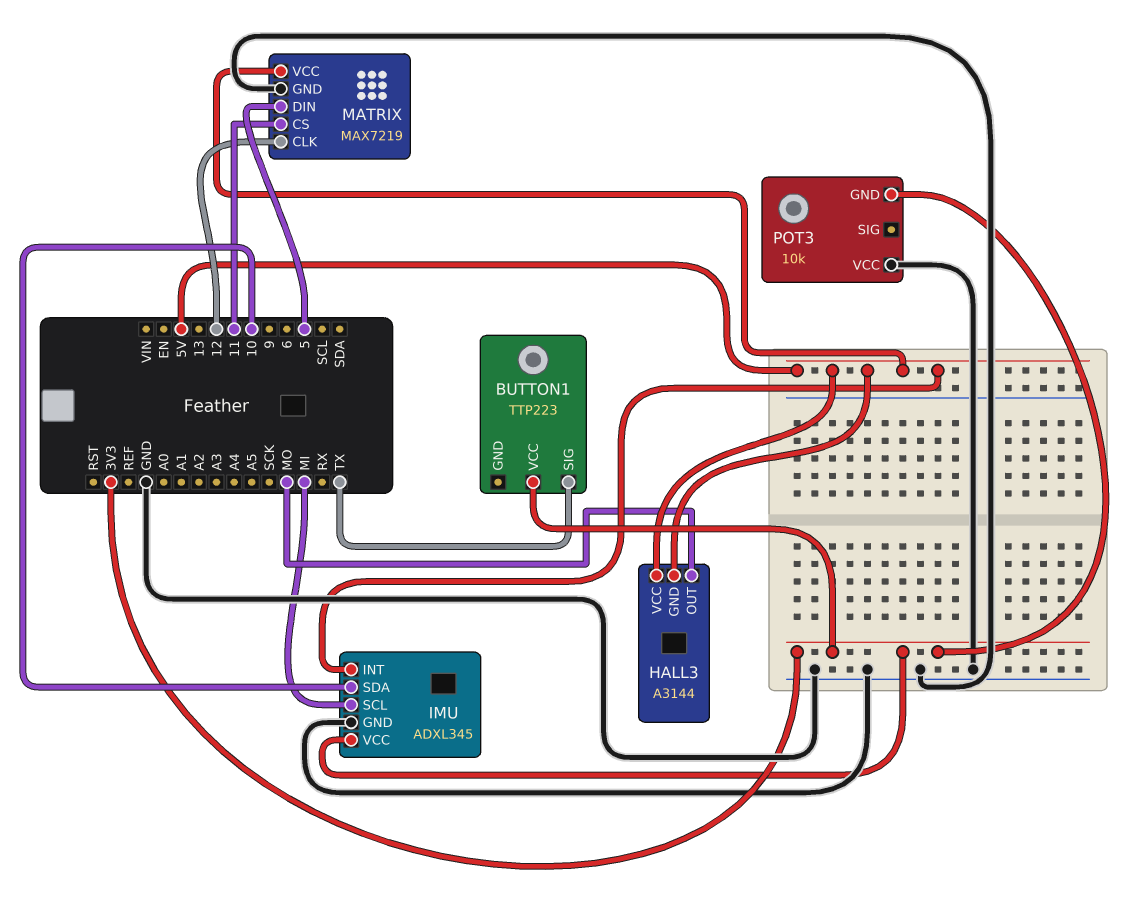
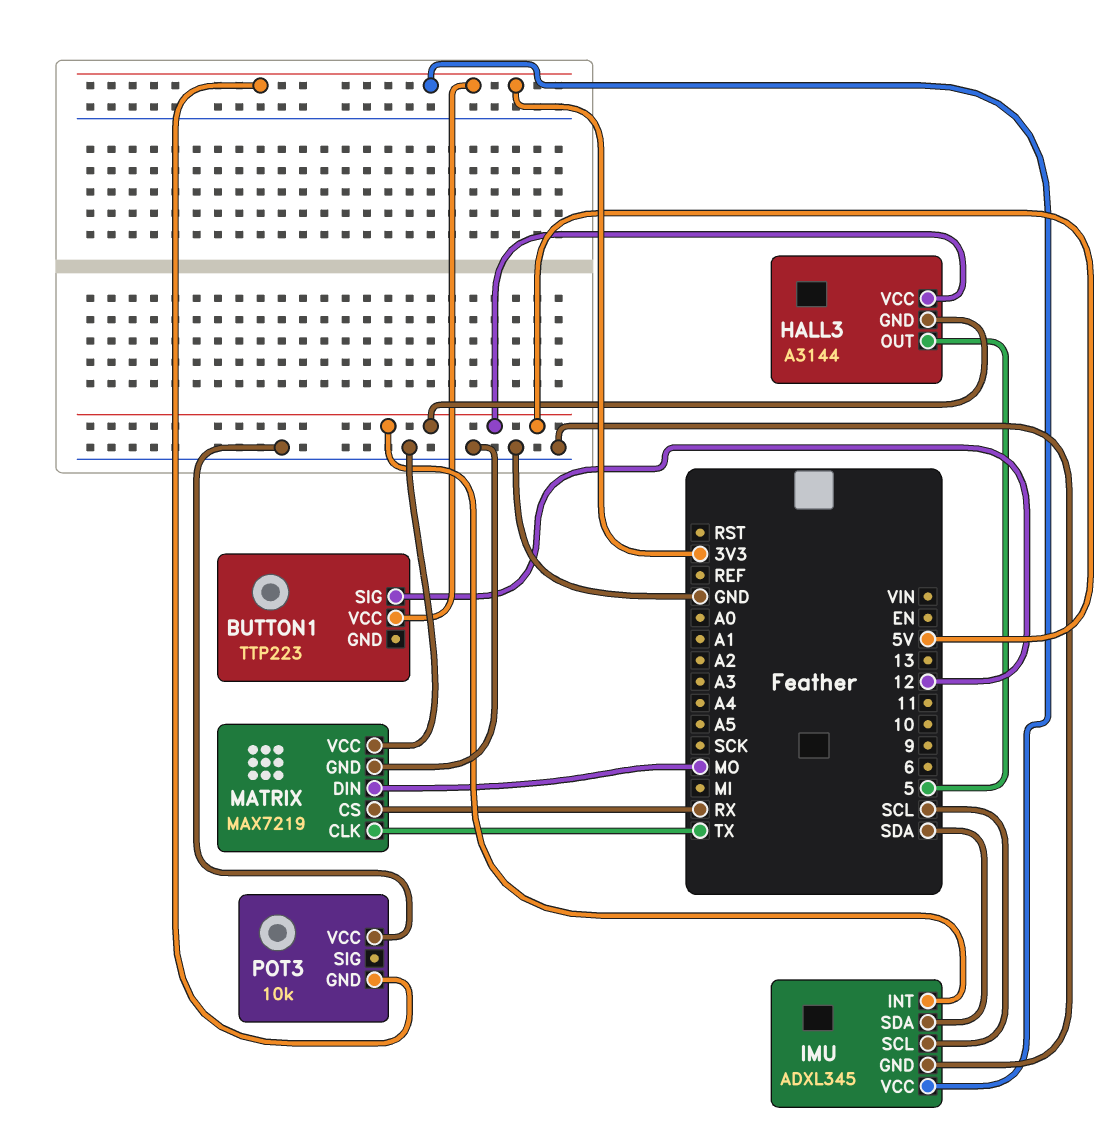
BUTTON1 pin SIG: TX -> 12
HALL3 pin OUT: MO -> 5
IMU pin SCL: MI -> SCL
IMU pin SDA: 10 -> SDA
MATRIX pin CLK: 12 -> TX
MATRIX pin CS: 11 -> RX
MATRIX pin DIN: 5 -> MO
MATRIX pin VCC: 5V -> GND

